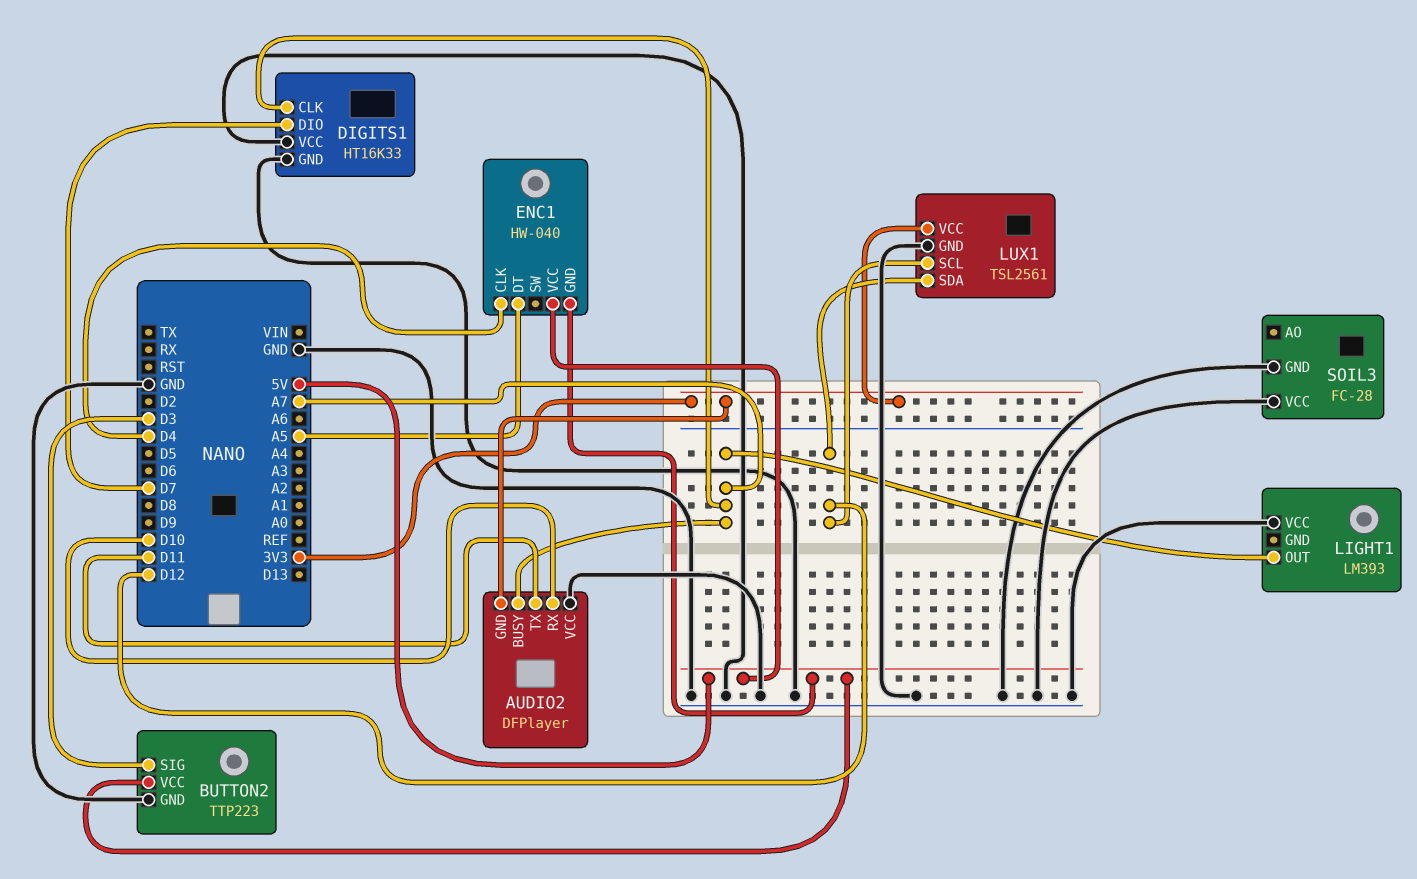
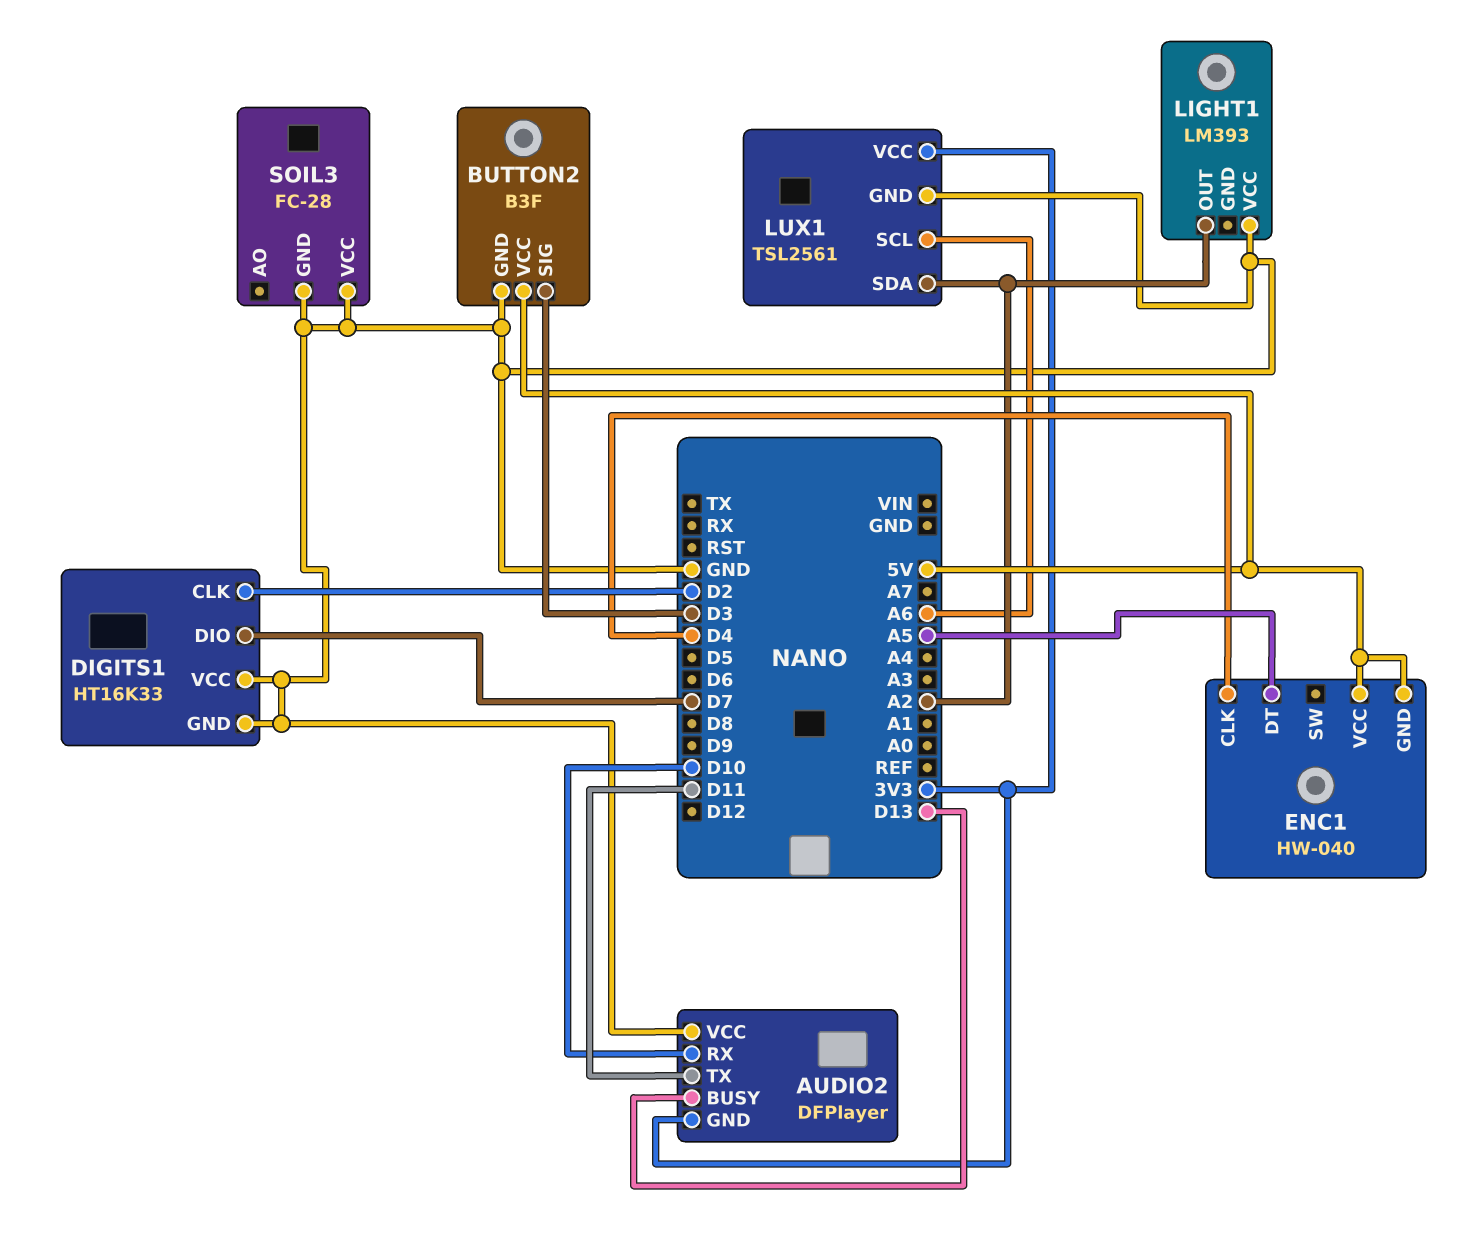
AUDIO2 pin BUSY: A7 -> D13
BUTTON2: TTP223 -> B3F
DIGITS1 pin CLK: A7 -> D2
LIGHT1 pin OUT: A7 -> A2
LUX1 pin SCL: D12 -> A6
LUX1 pin SDA: D12 -> A2

